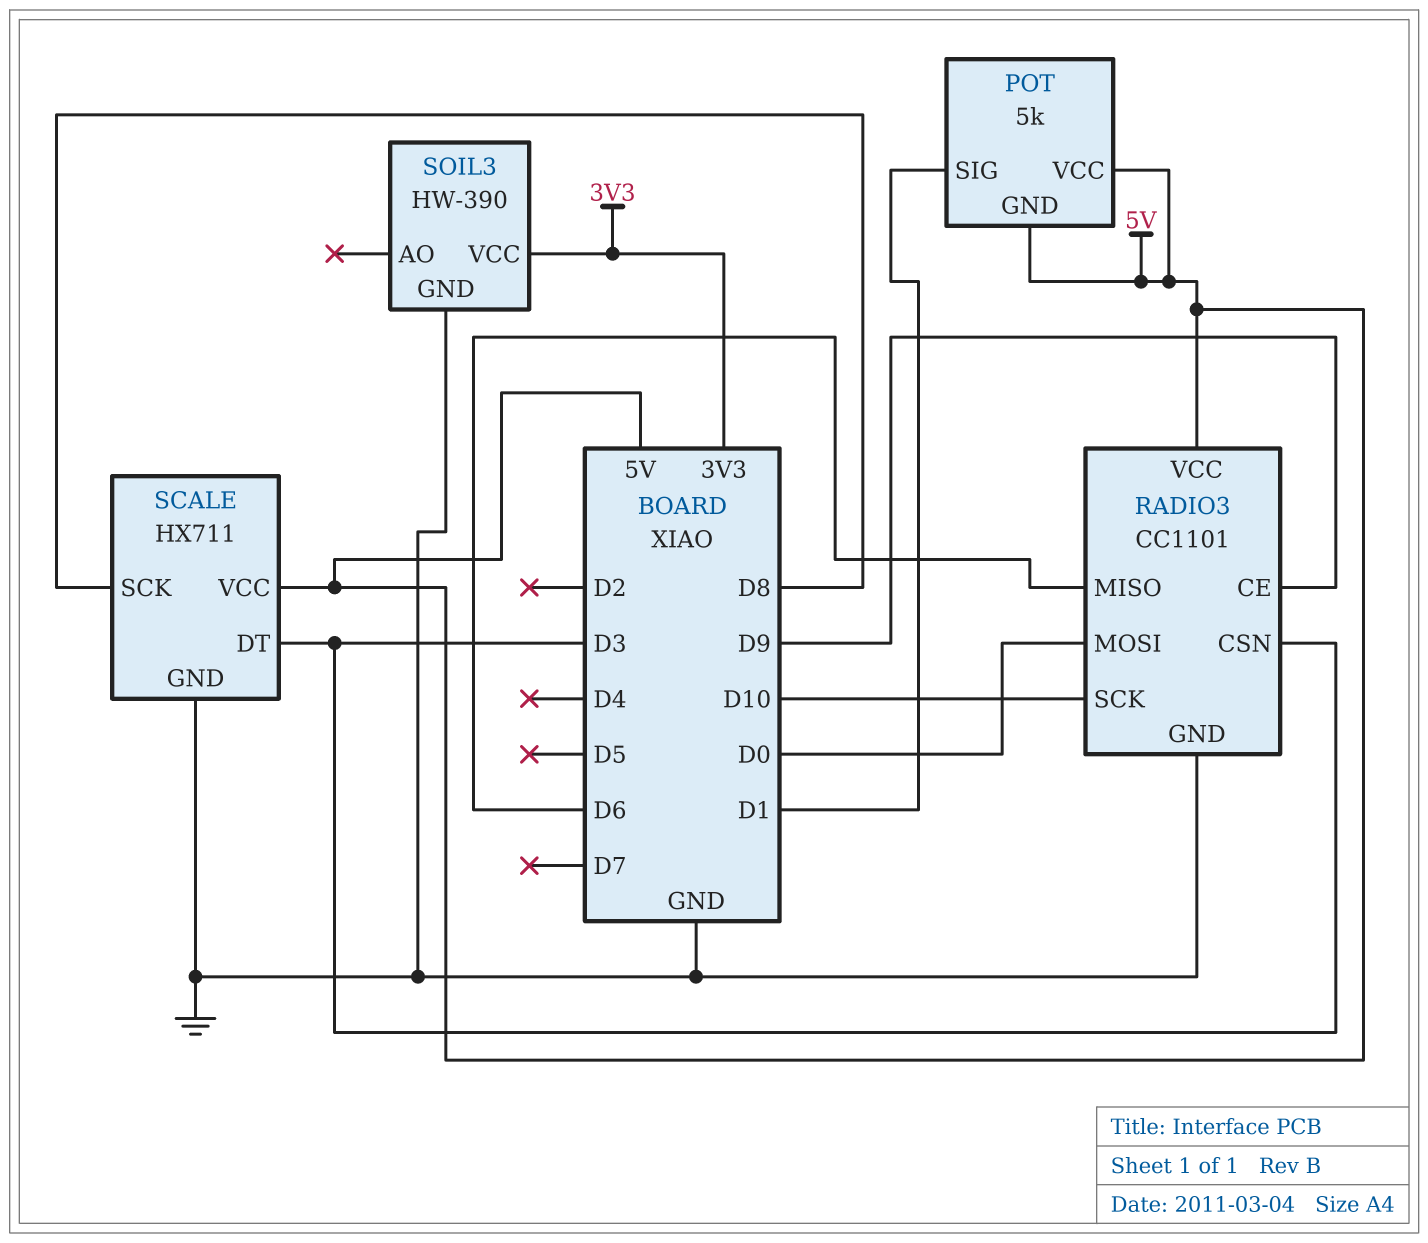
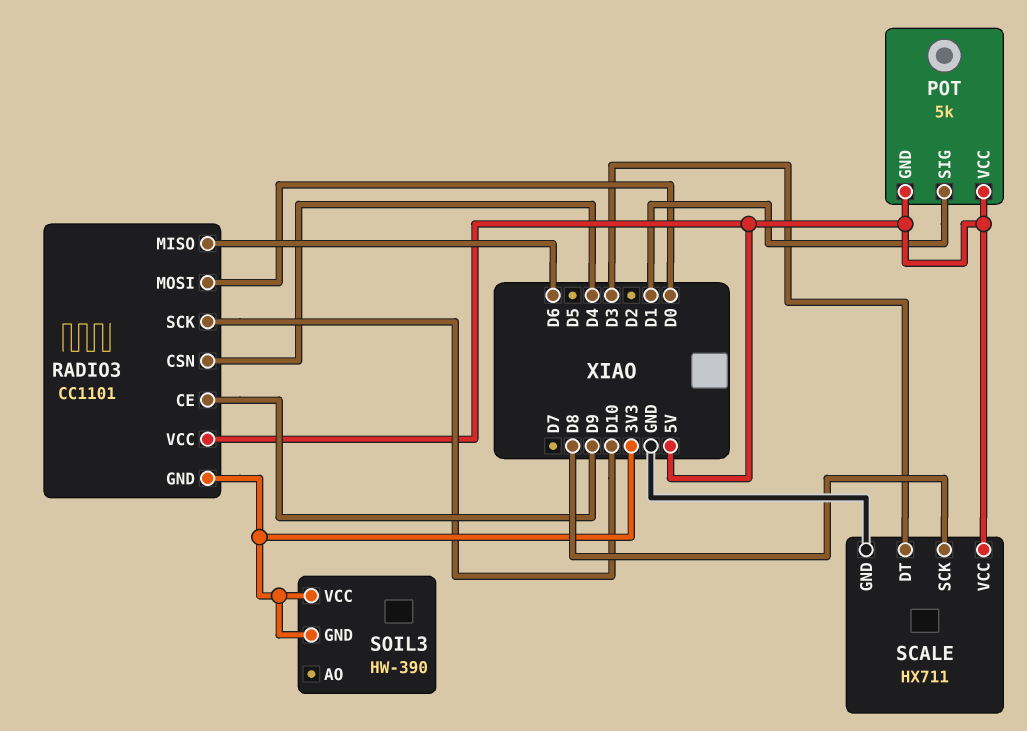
RADIO3 pin CSN: D3 -> D4
RADIO3 pin GND: GND -> 3V3
SOIL3 pin GND: GND -> 3V3

